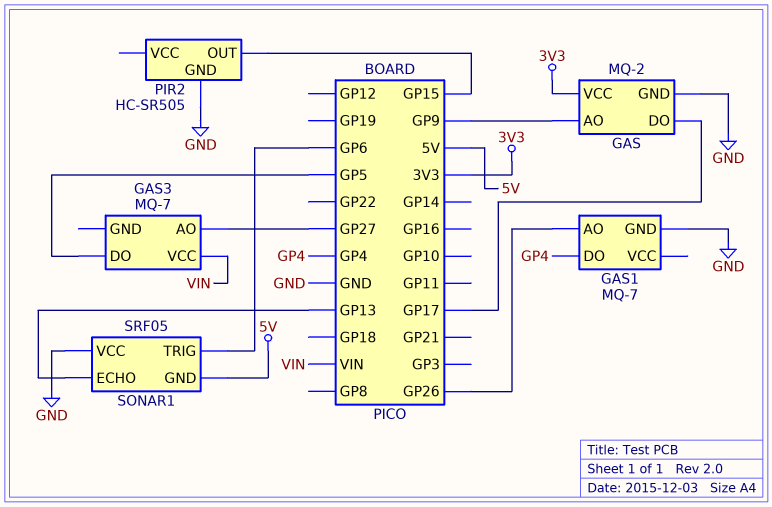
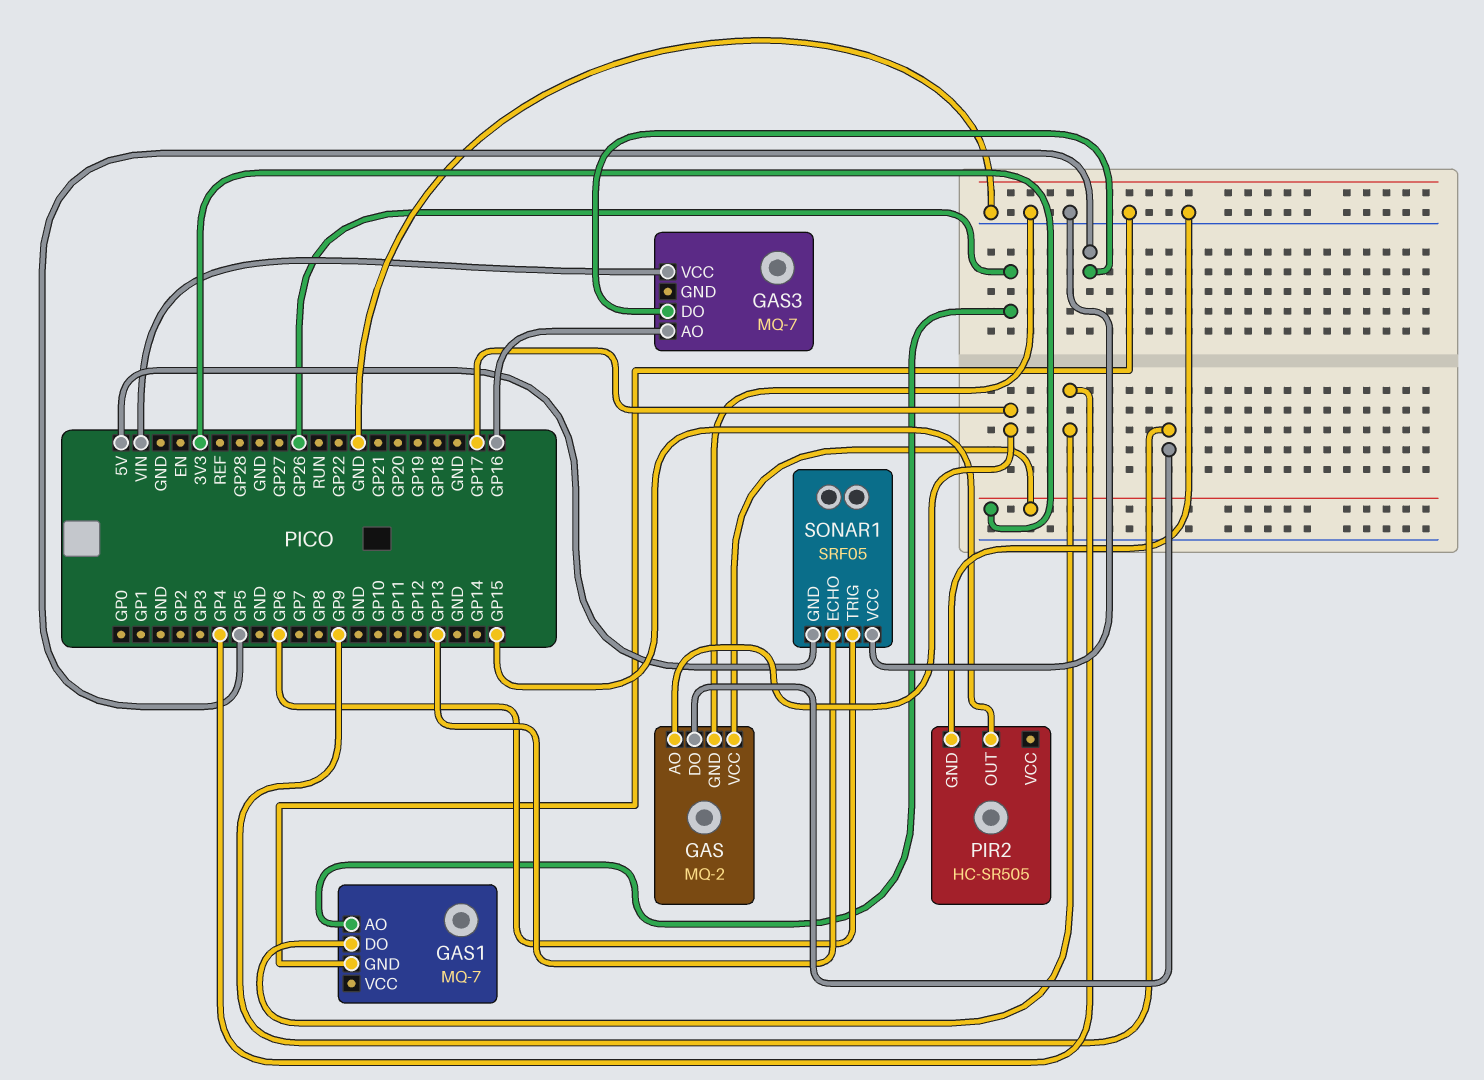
GAS pin AO: GP9 -> GP17
GAS pin DO: GP17 -> GP9
GAS3 pin AO: GP27 -> GP16

